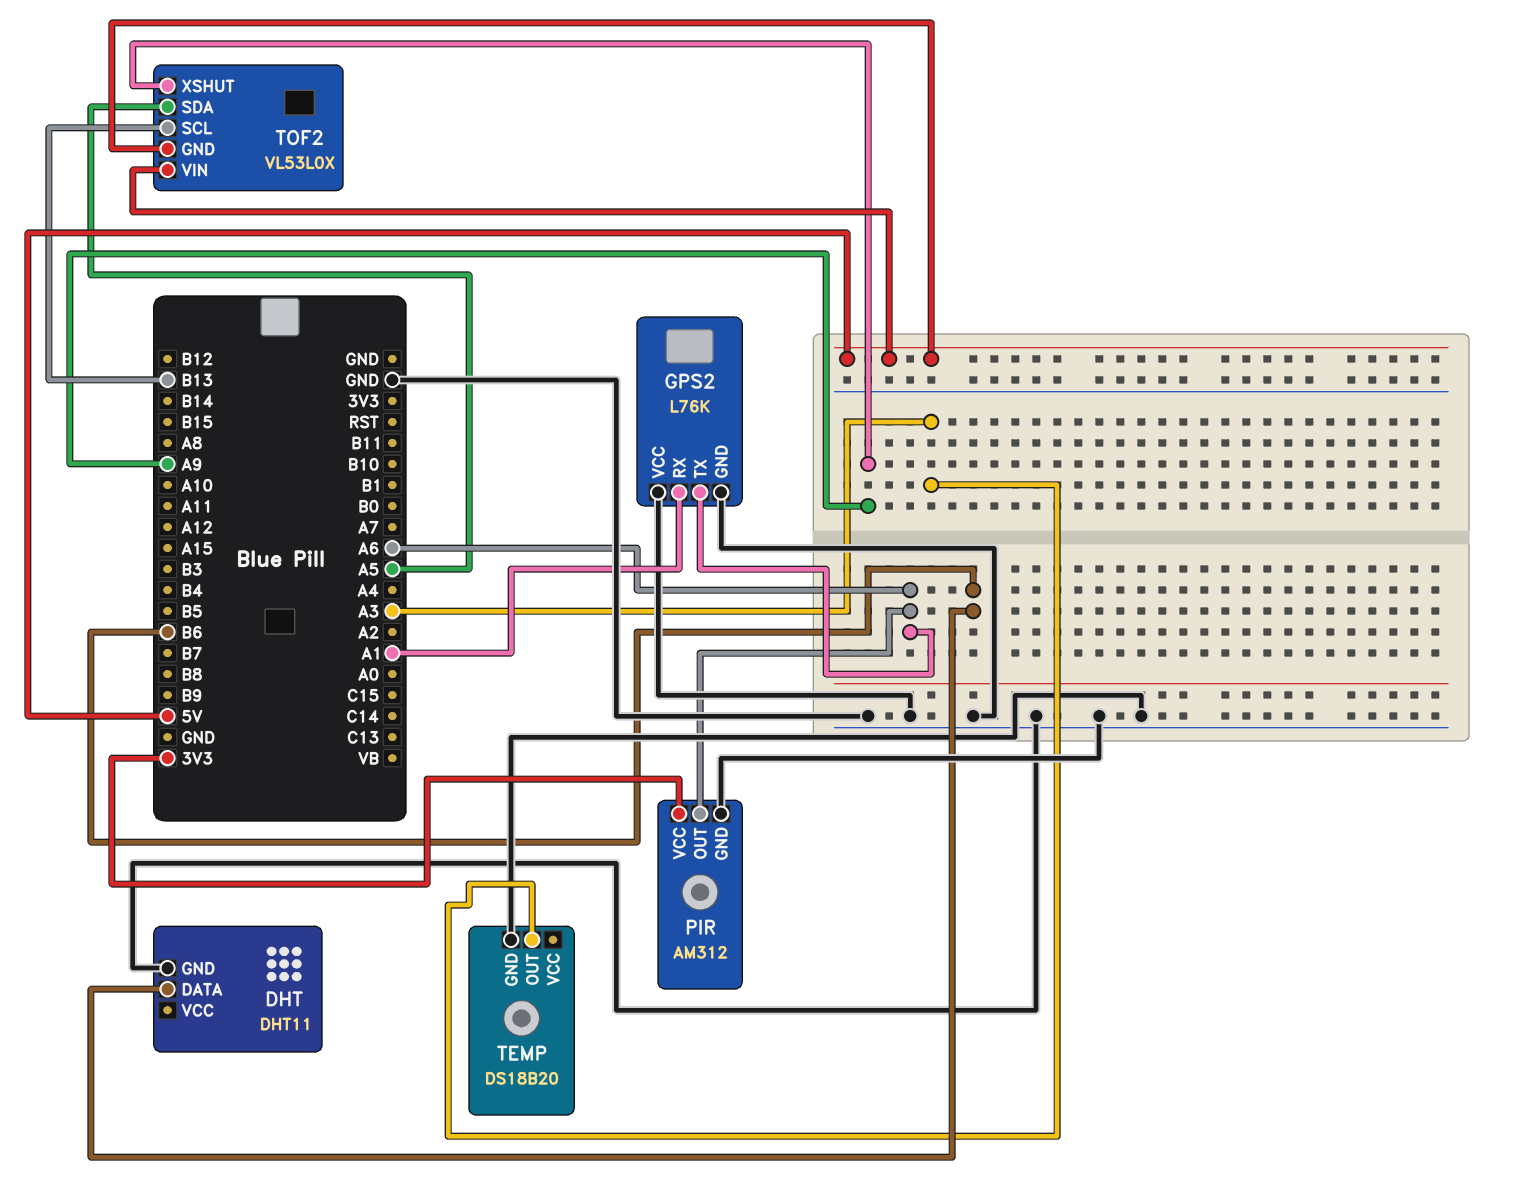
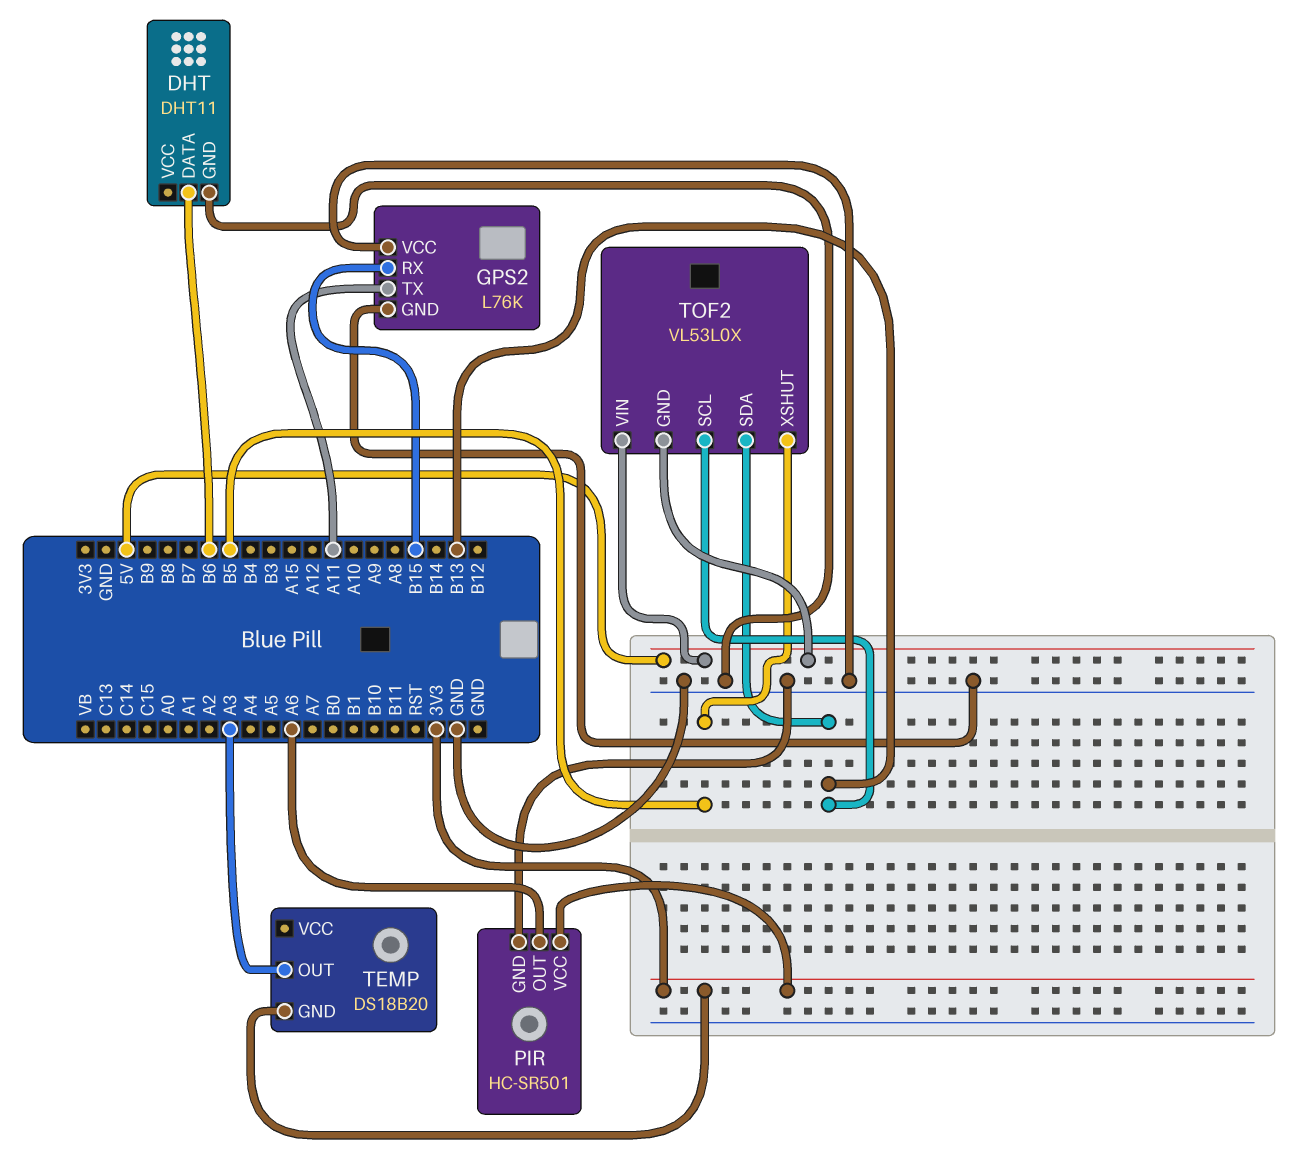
GPS2 pin RX: A1 -> B15
GPS2 pin TX: A6 -> A11
PIR: AM312 -> HC-SR501
TEMP pin GND: GND -> 3V3
TOF2 pin SDA: A5 -> B13
TOF2 pin XSHUT: A9 -> B5

